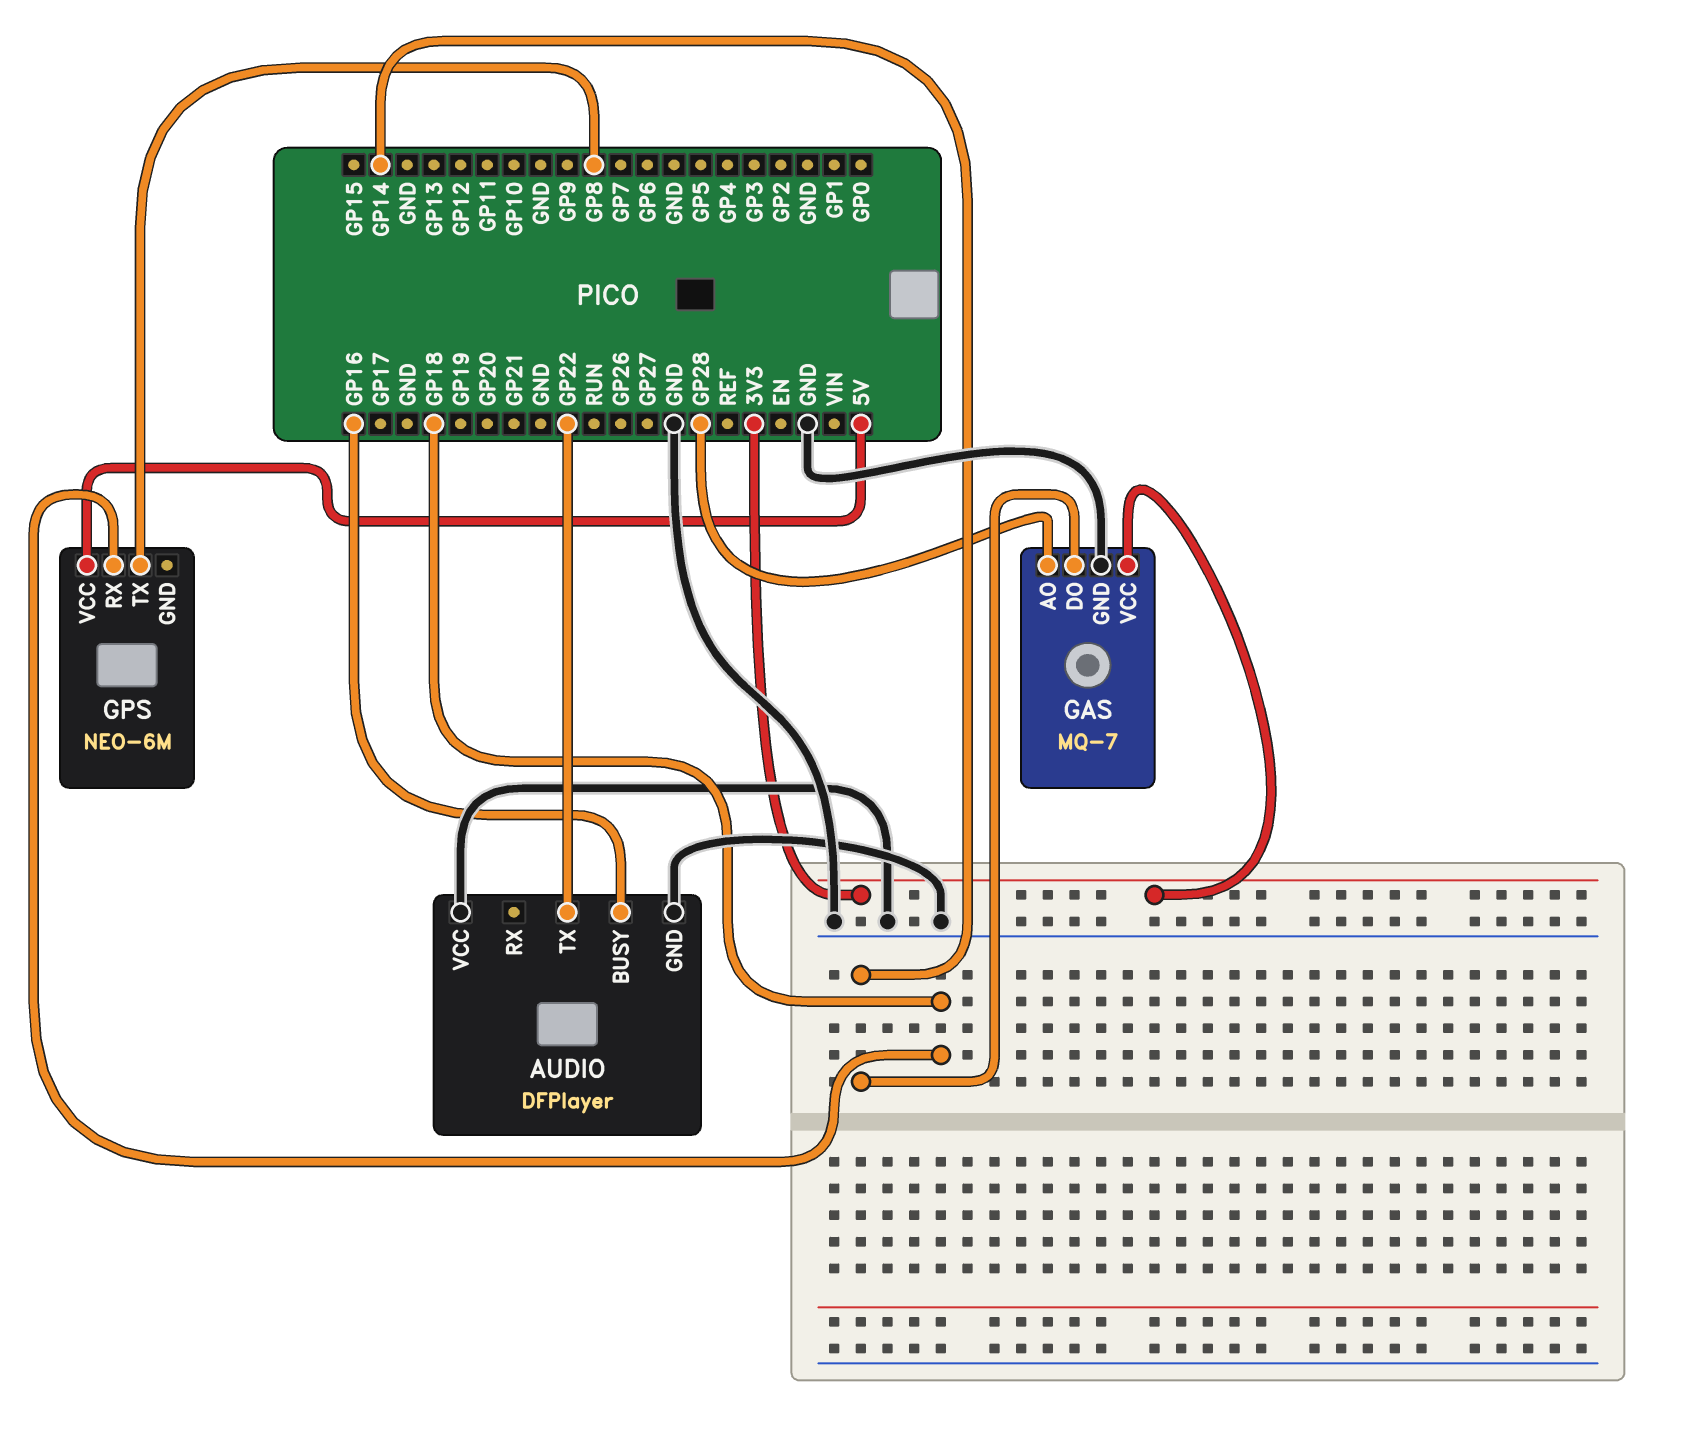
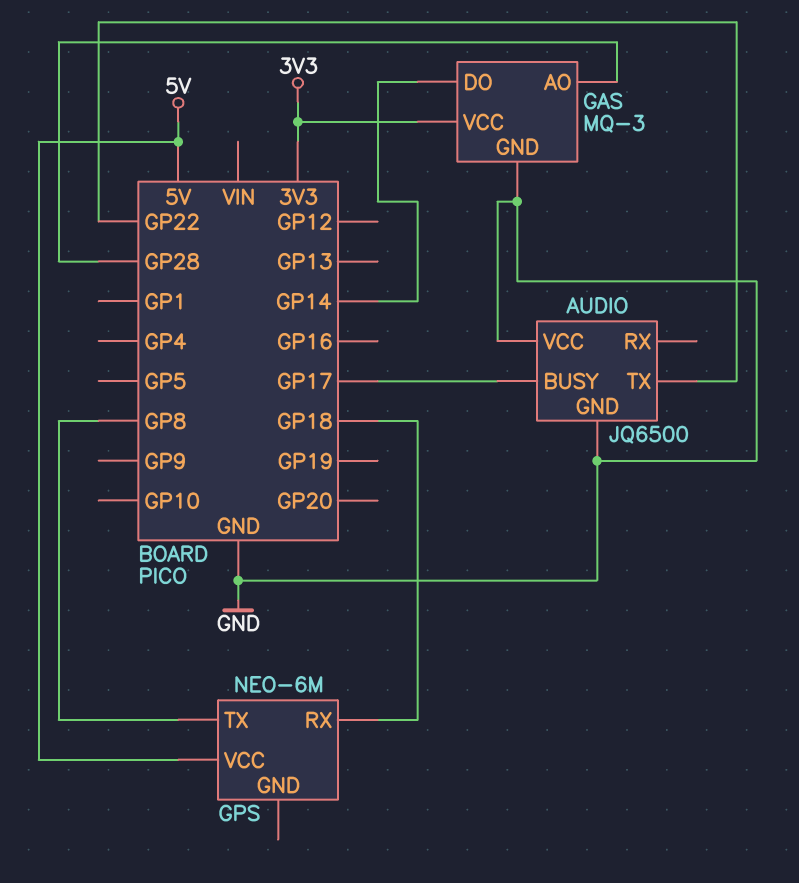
AUDIO: DFPlayer -> JQ6500
AUDIO pin BUSY: GP16 -> GP17
GAS: MQ-7 -> MQ-3

